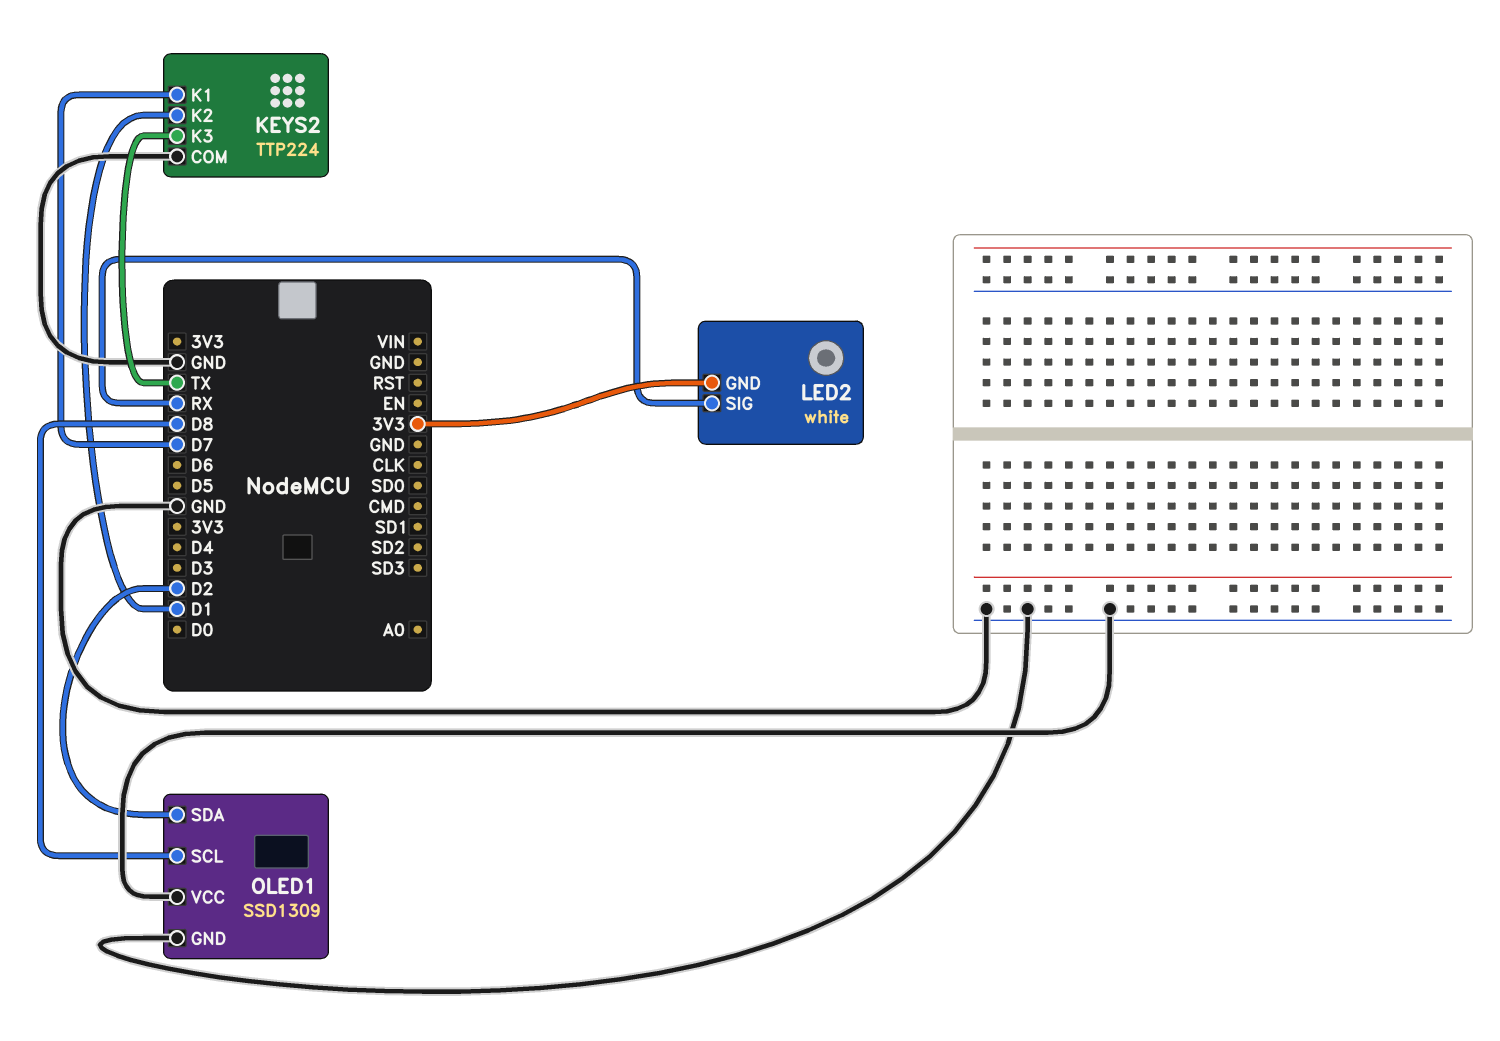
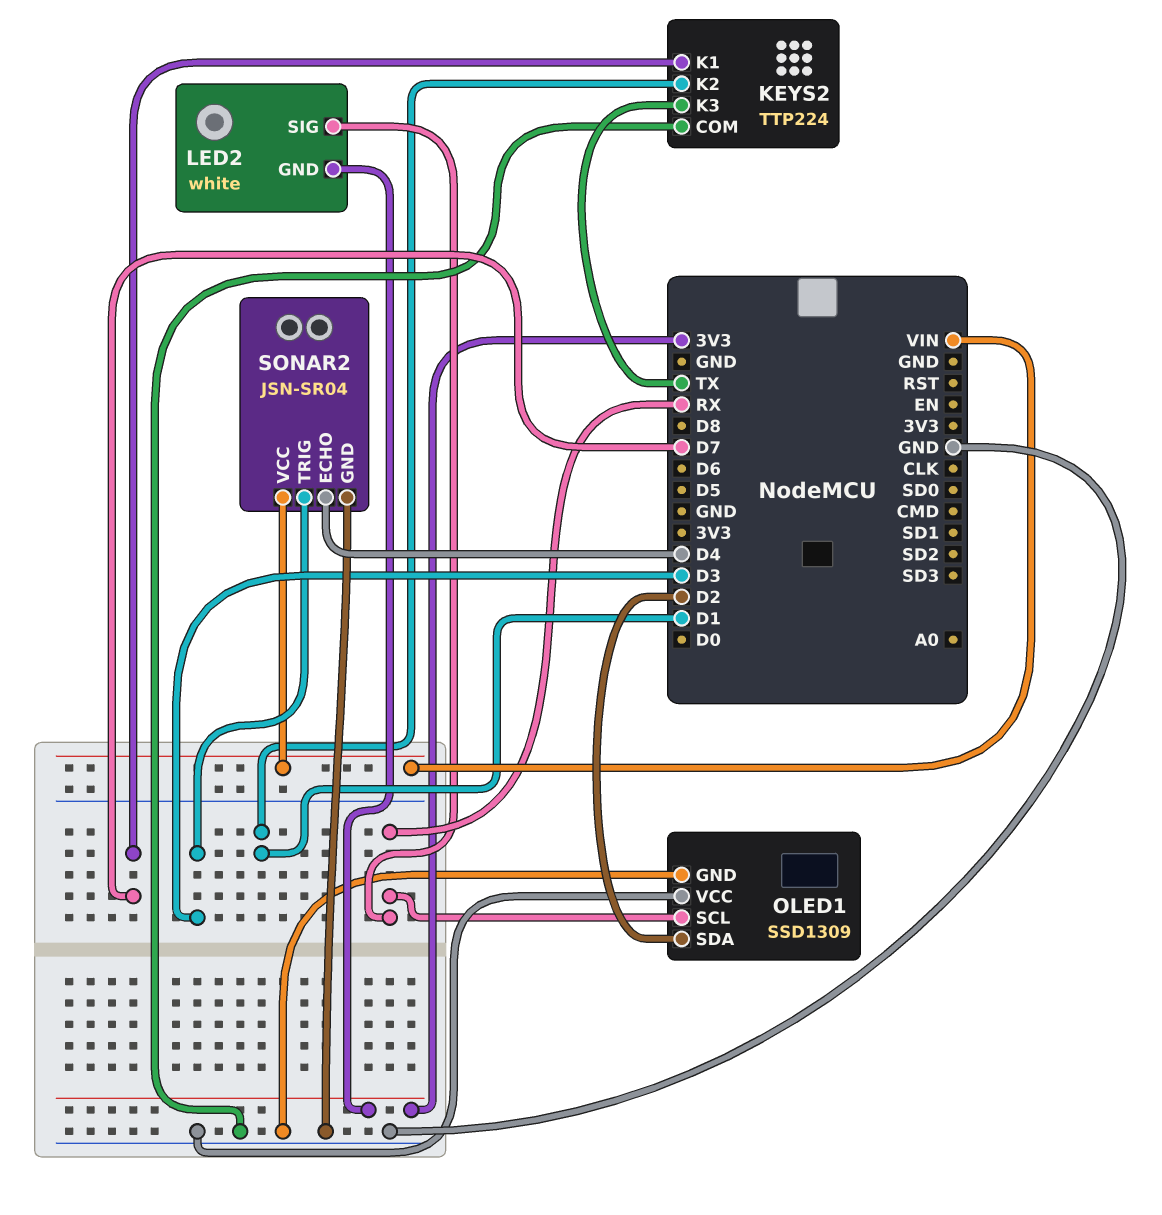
OLED1 pin SCL: D8 -> RX
SONAR2: none -> JSN-SR04
SONAR2 pin ECHO: none -> D4
SONAR2 pin GND: none -> GND
SONAR2 pin TRIG: none -> D3
SONAR2 pin VCC: none -> VIN

